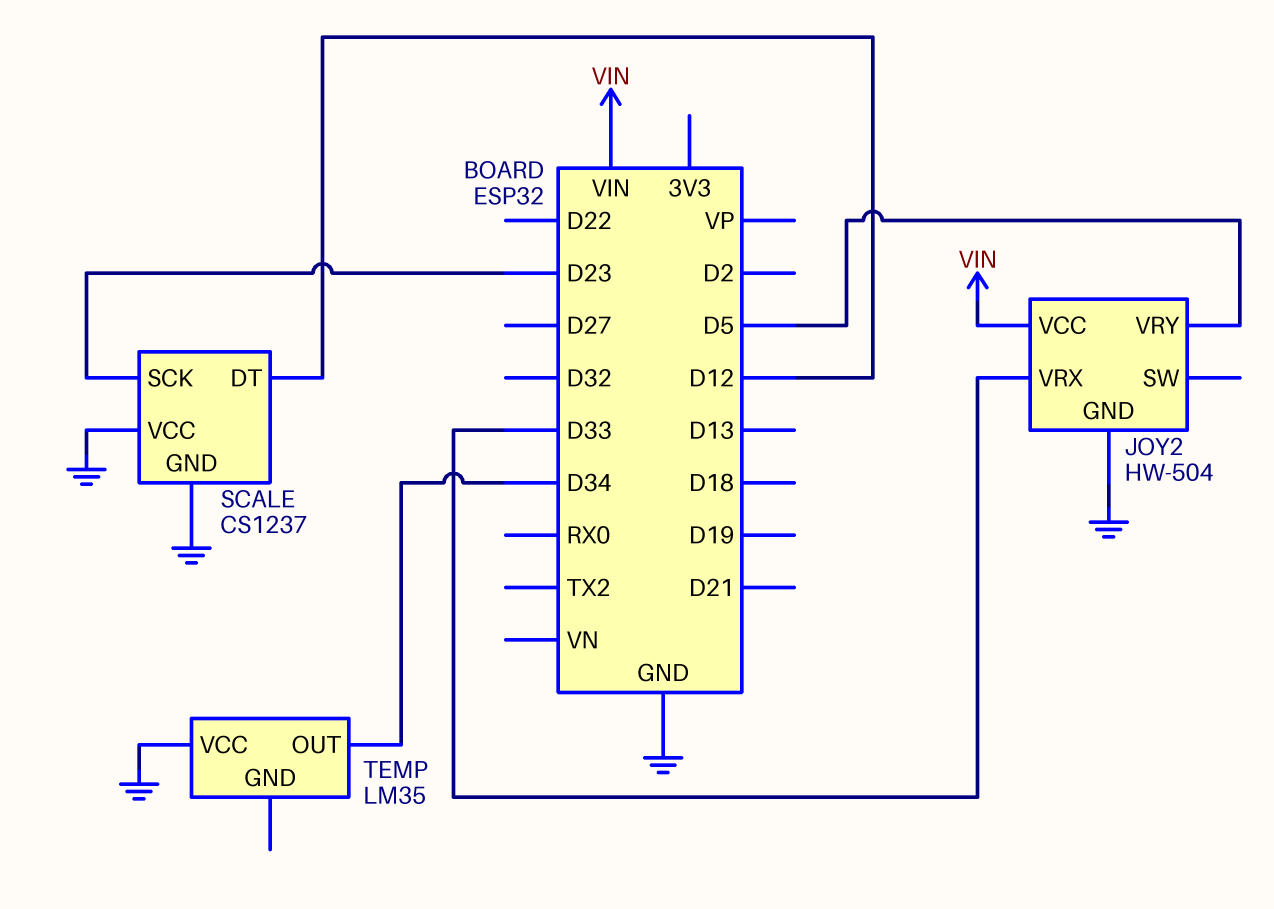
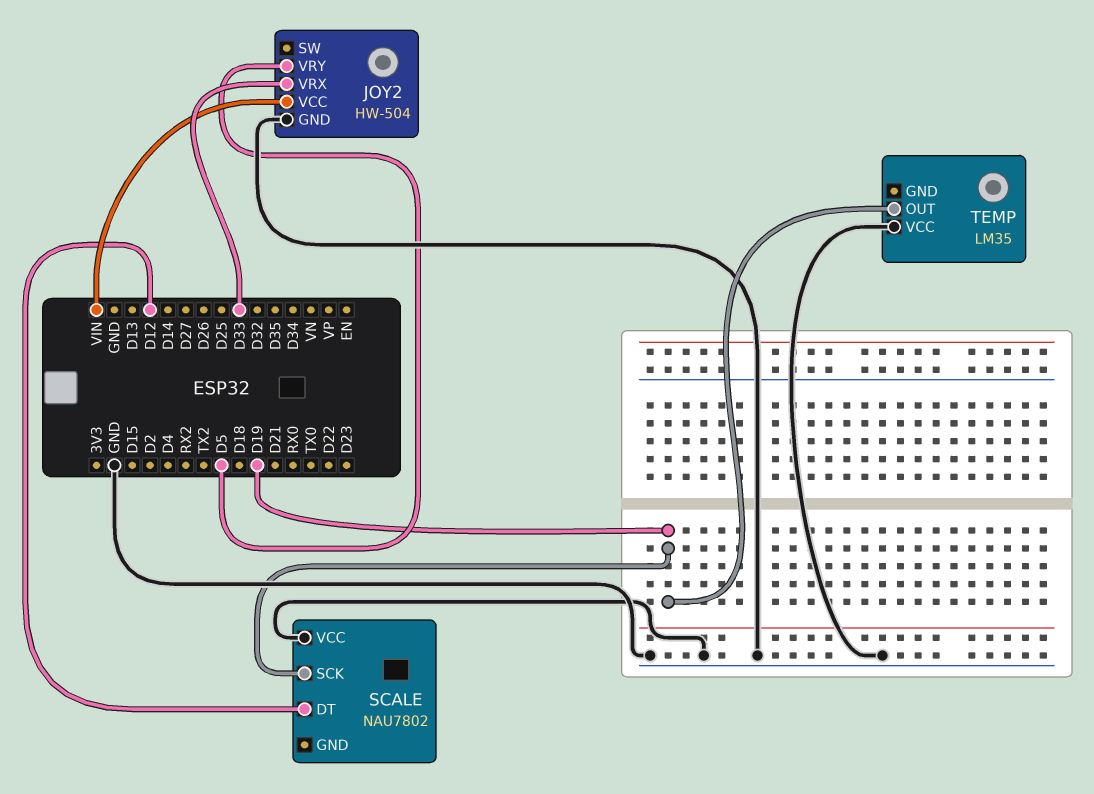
SCALE: CS1237 -> NAU7802
SCALE pin GND: GND -> none
SCALE pin SCK: D23 -> D19
TEMP pin OUT: D34 -> D19

